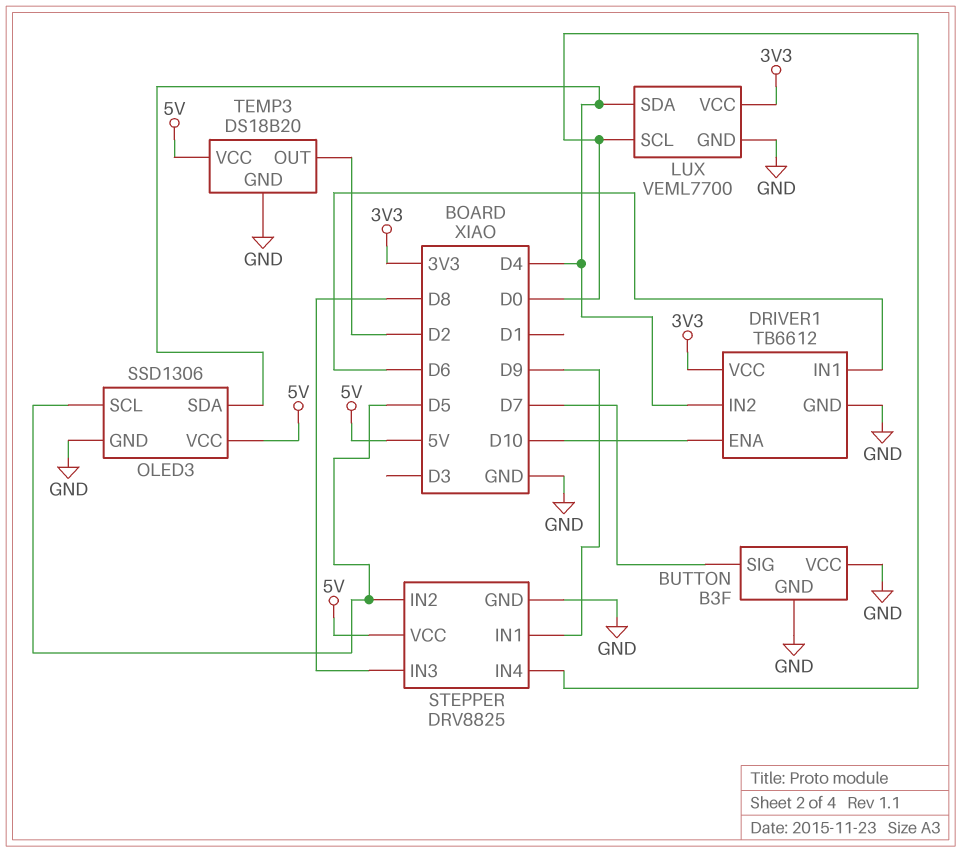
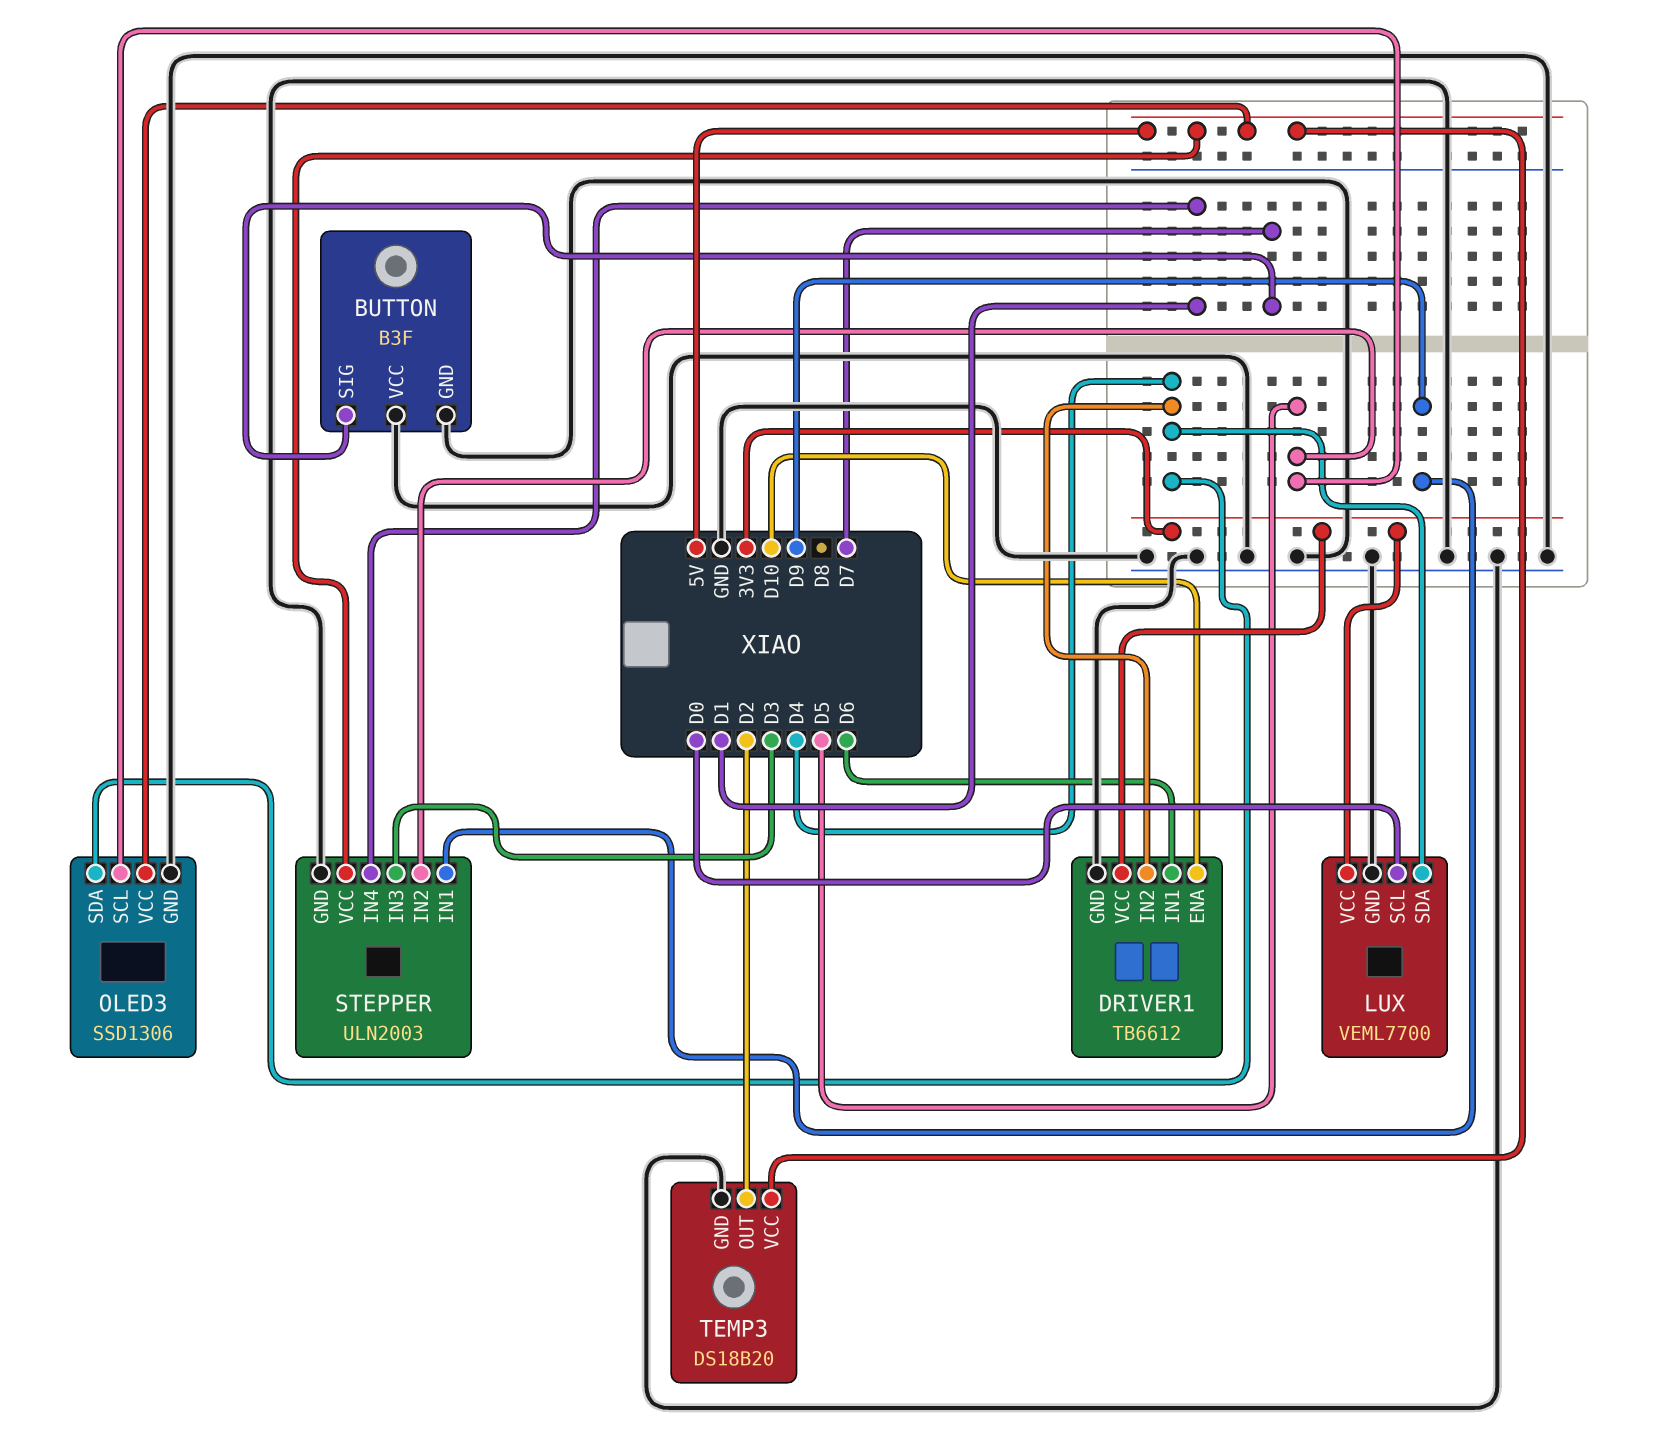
STEPPER: DRV8825 -> ULN2003
STEPPER pin IN3: D8 -> D3
STEPPER pin IN4: D0 -> D1

